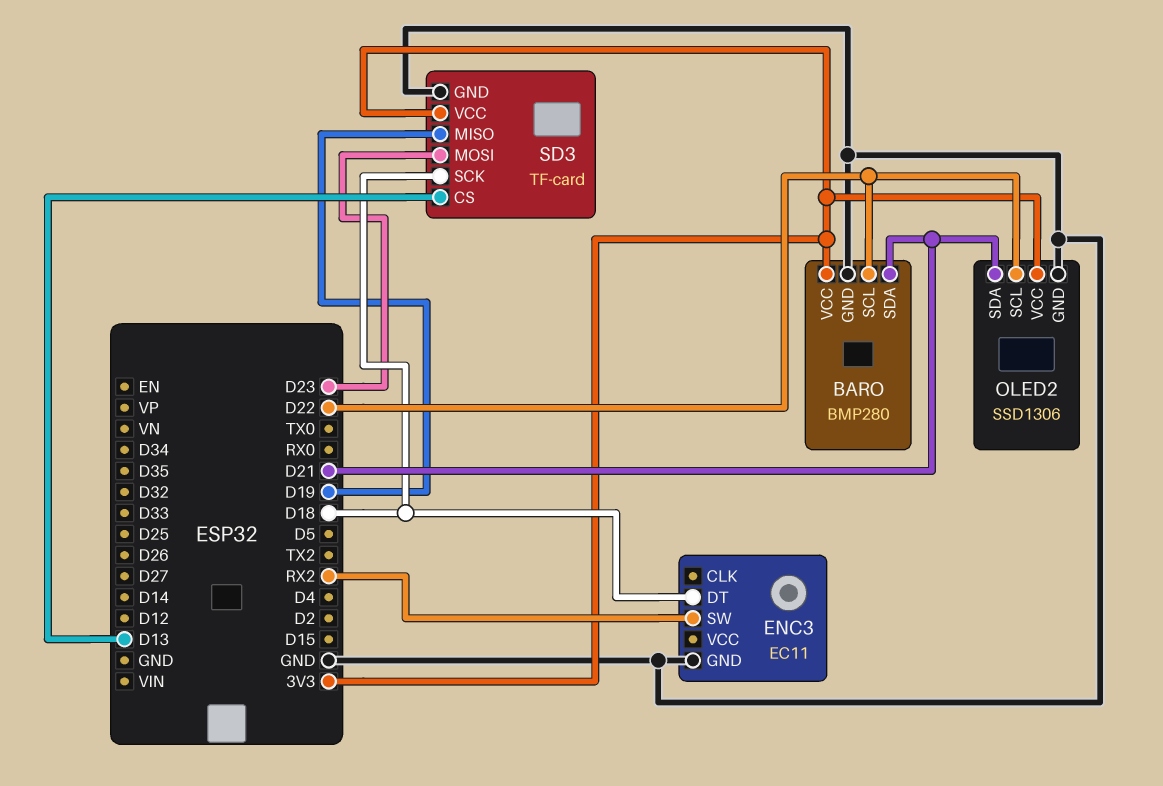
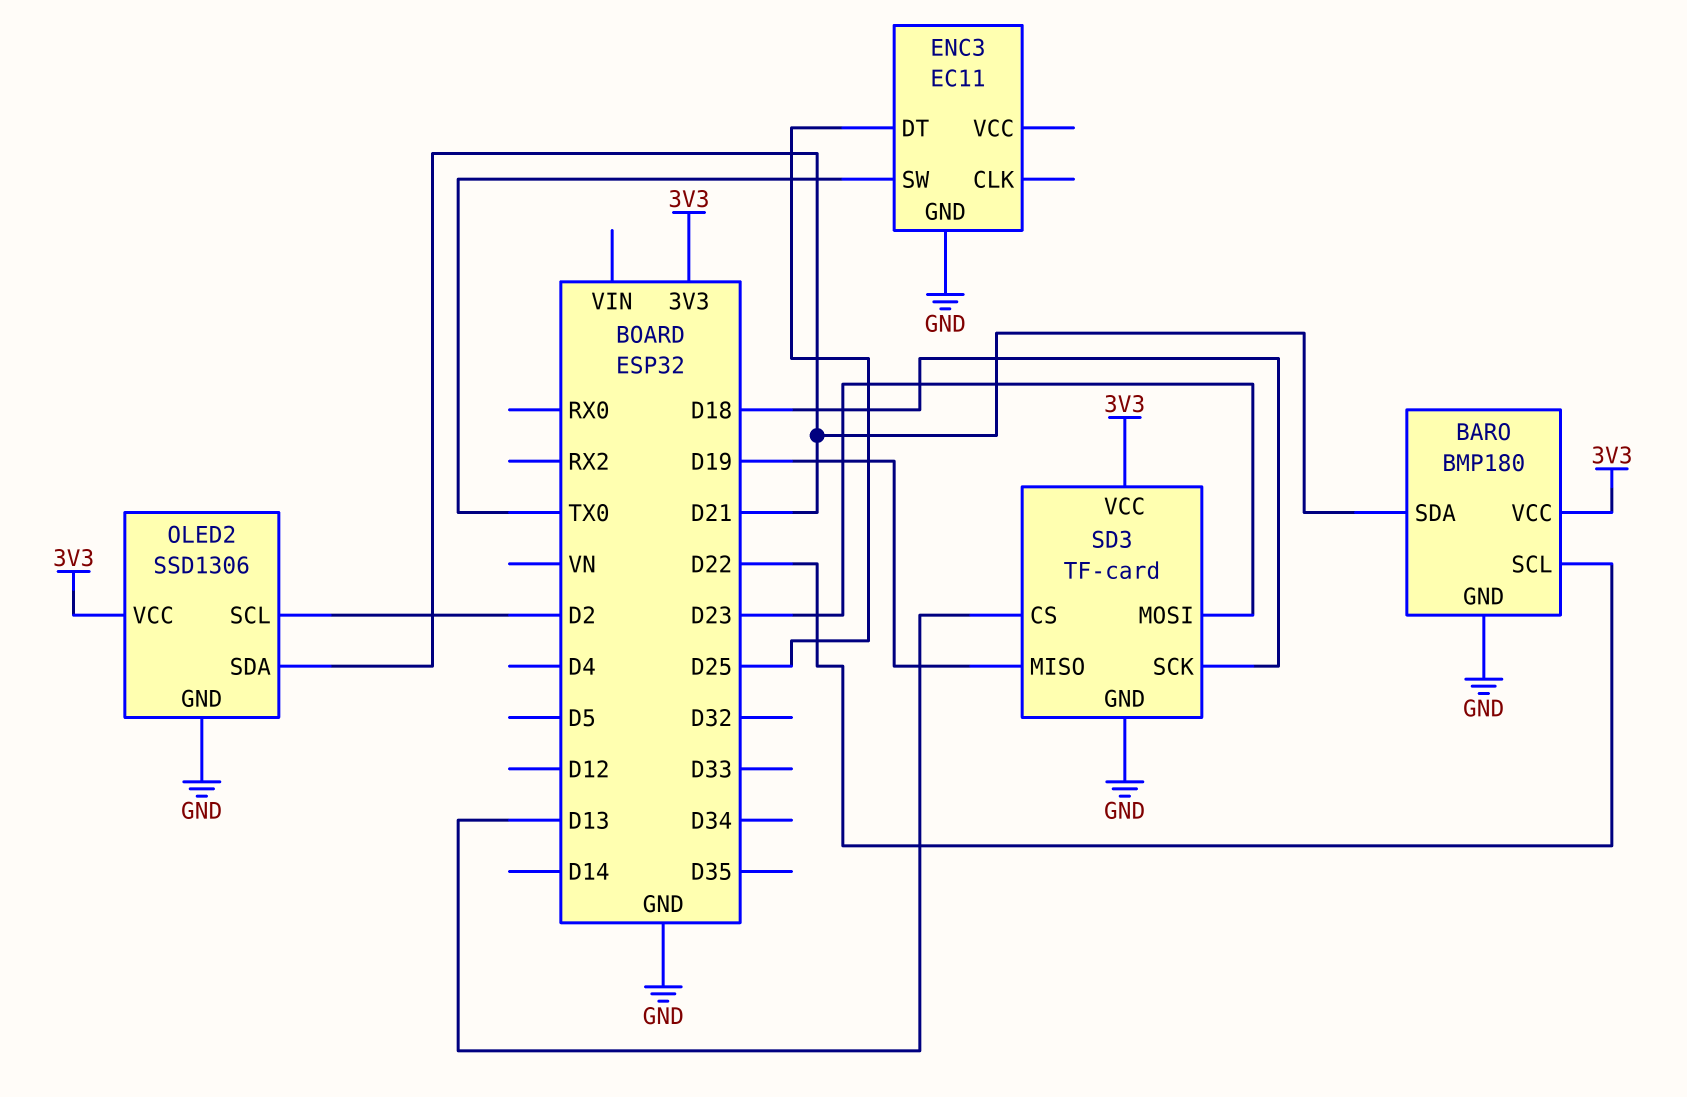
BARO: BMP280 -> BMP180
ENC3 pin DT: D18 -> D25
ENC3 pin SW: RX2 -> TX0
OLED2 pin SCL: D22 -> D2

